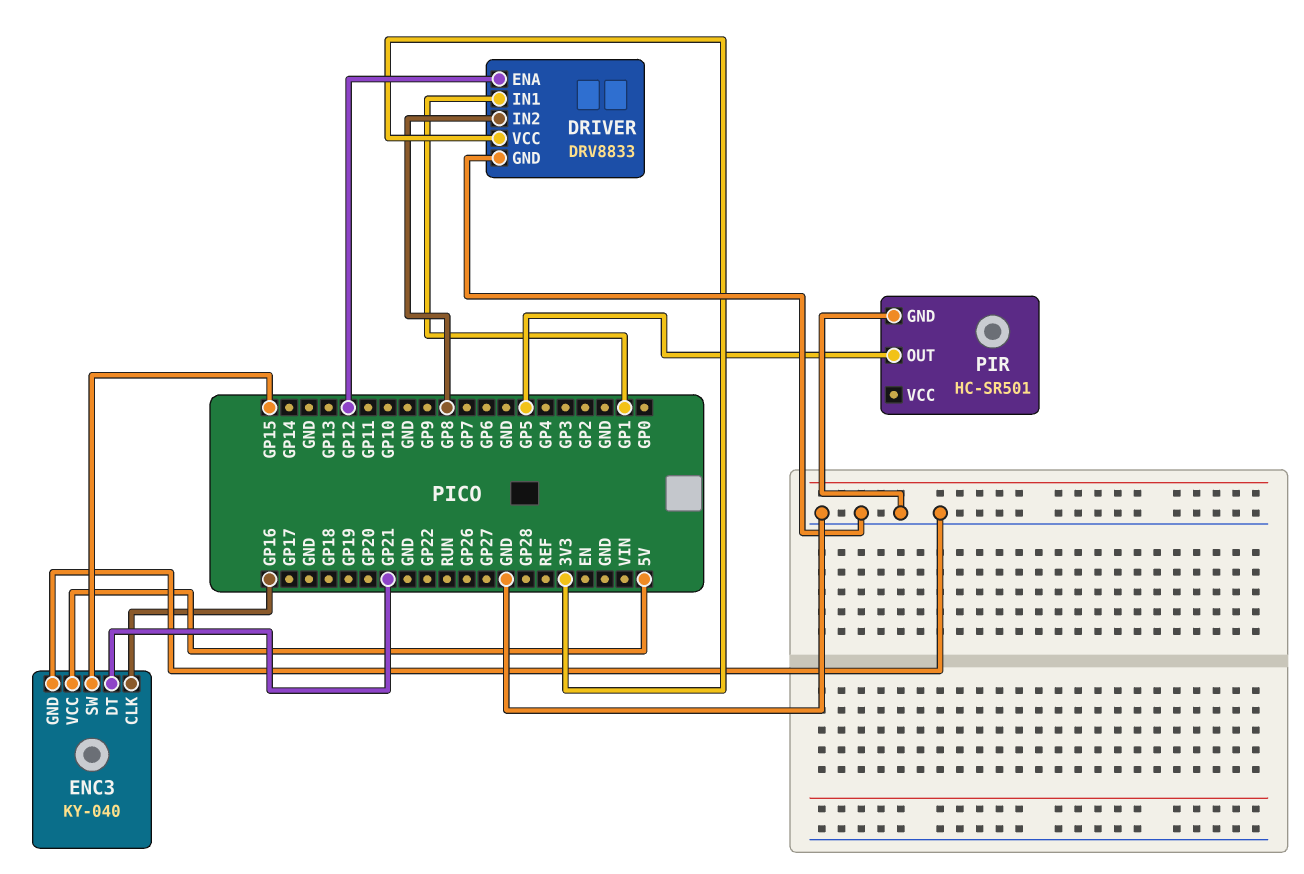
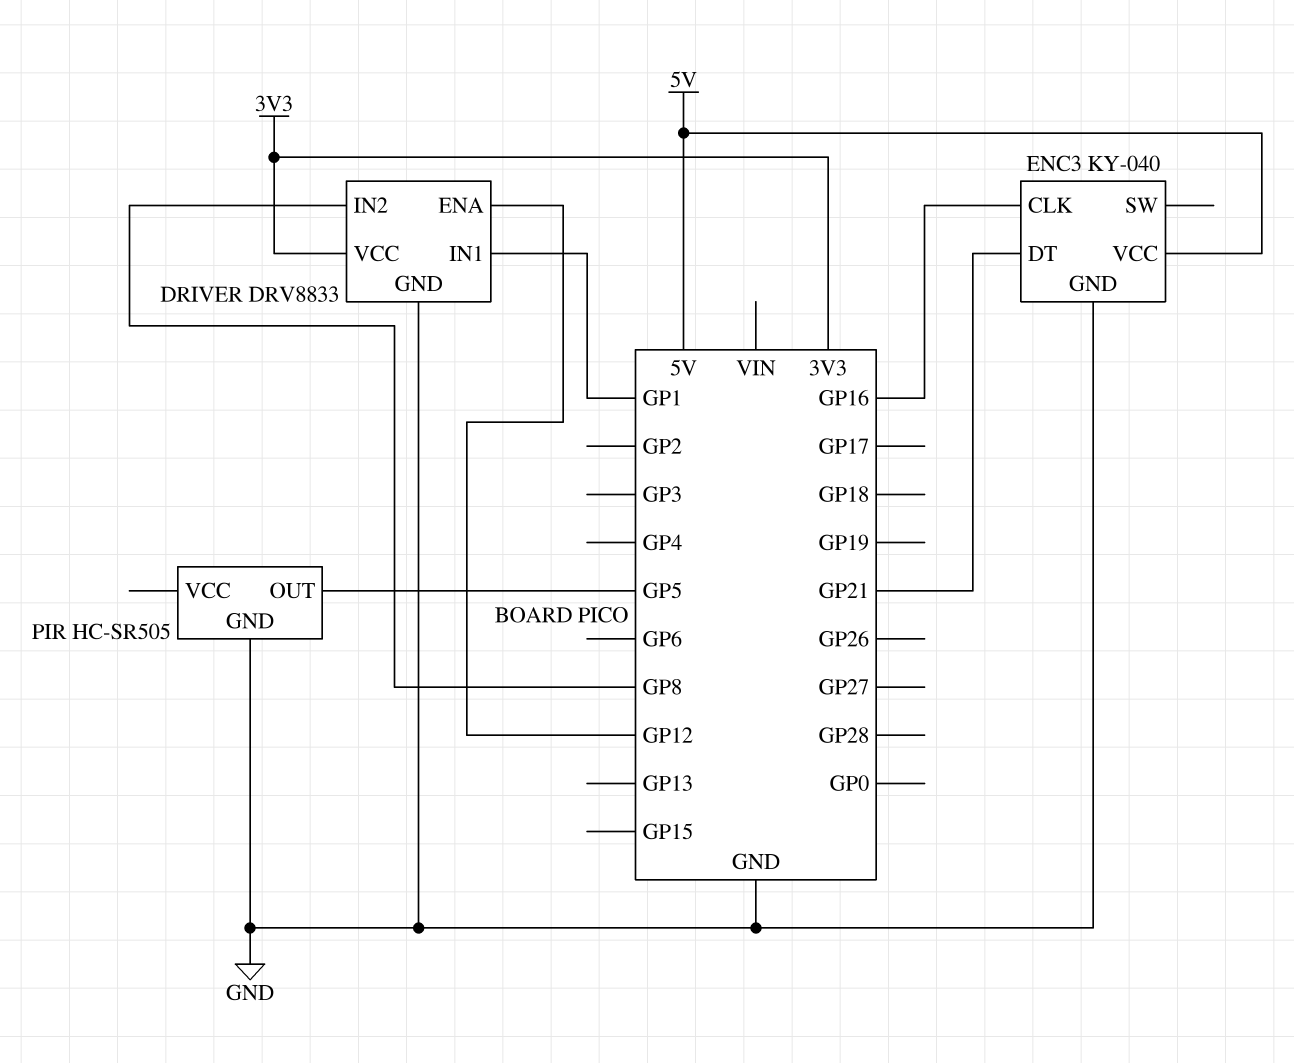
ENC3 pin SW: GP15 -> none
PIR: HC-SR501 -> HC-SR505

